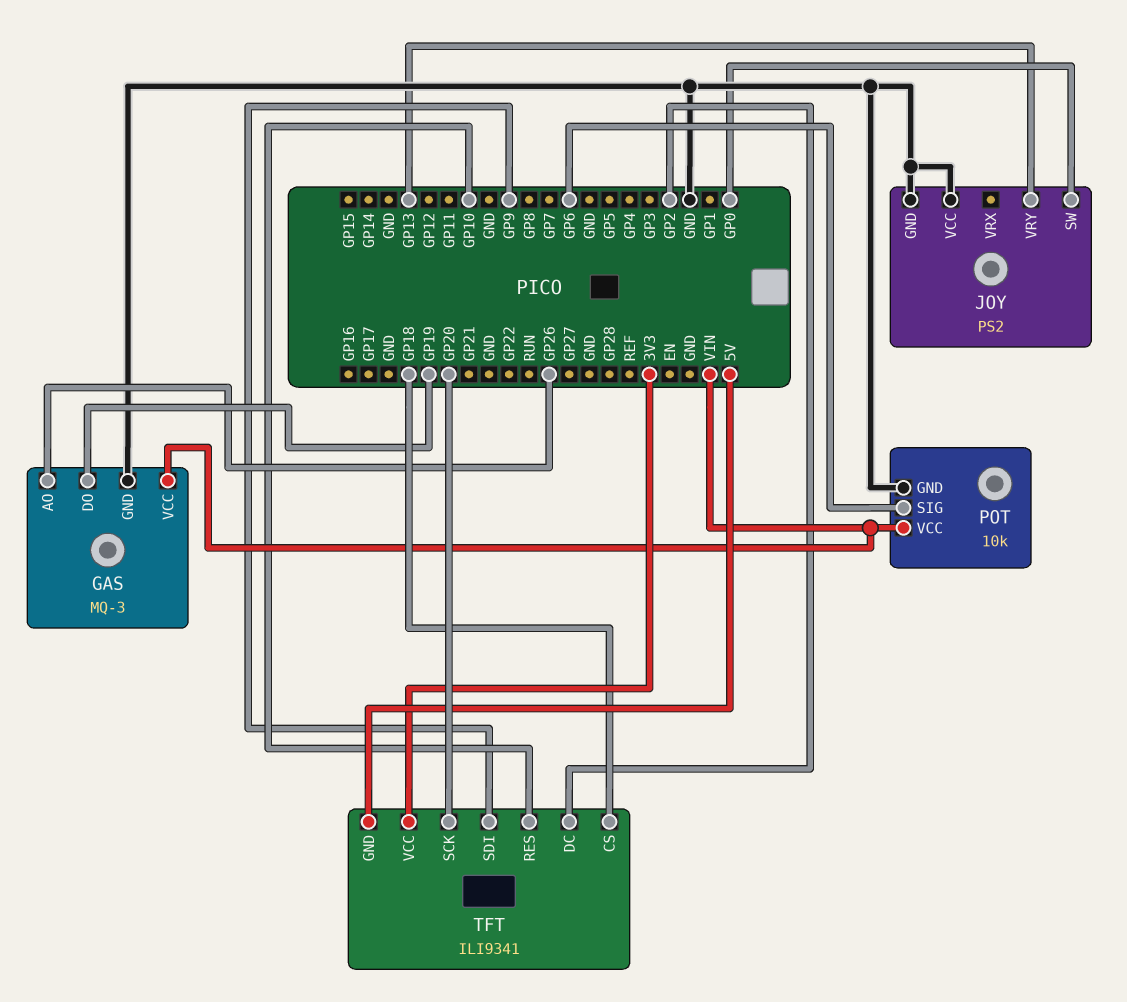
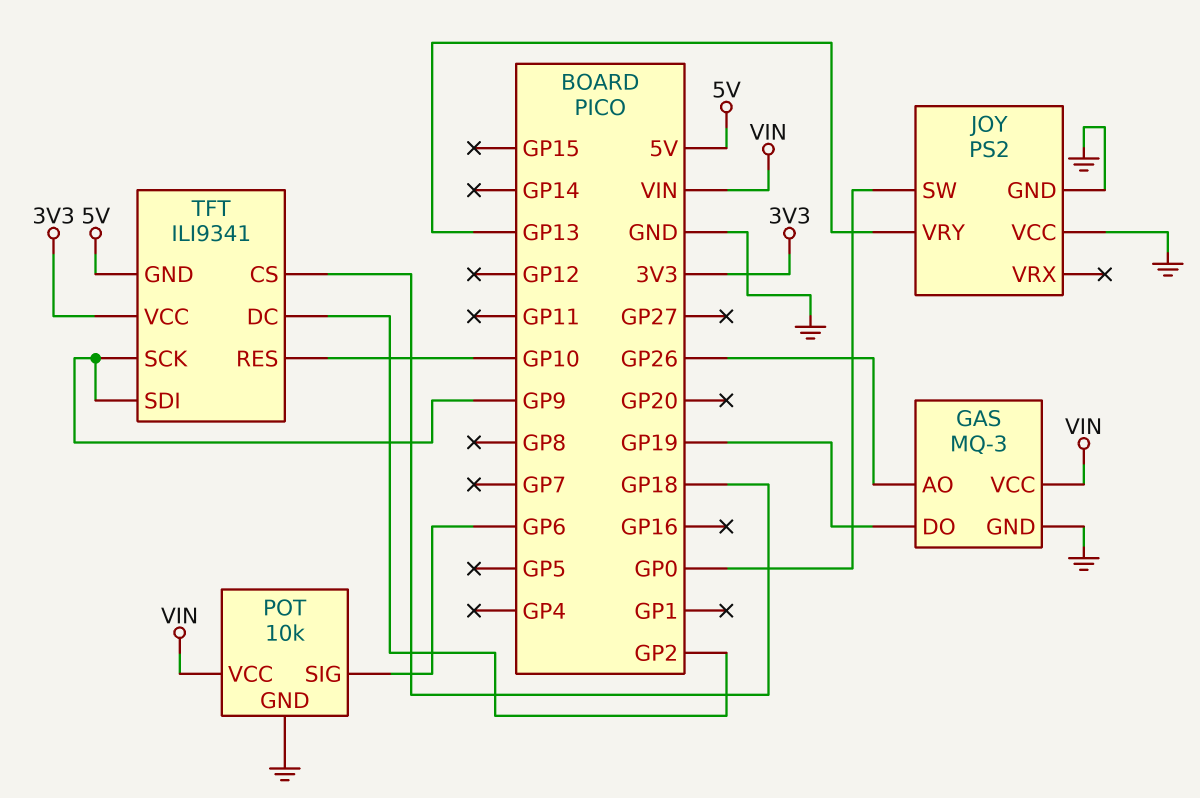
TFT pin SCK: GP20 -> GP9

